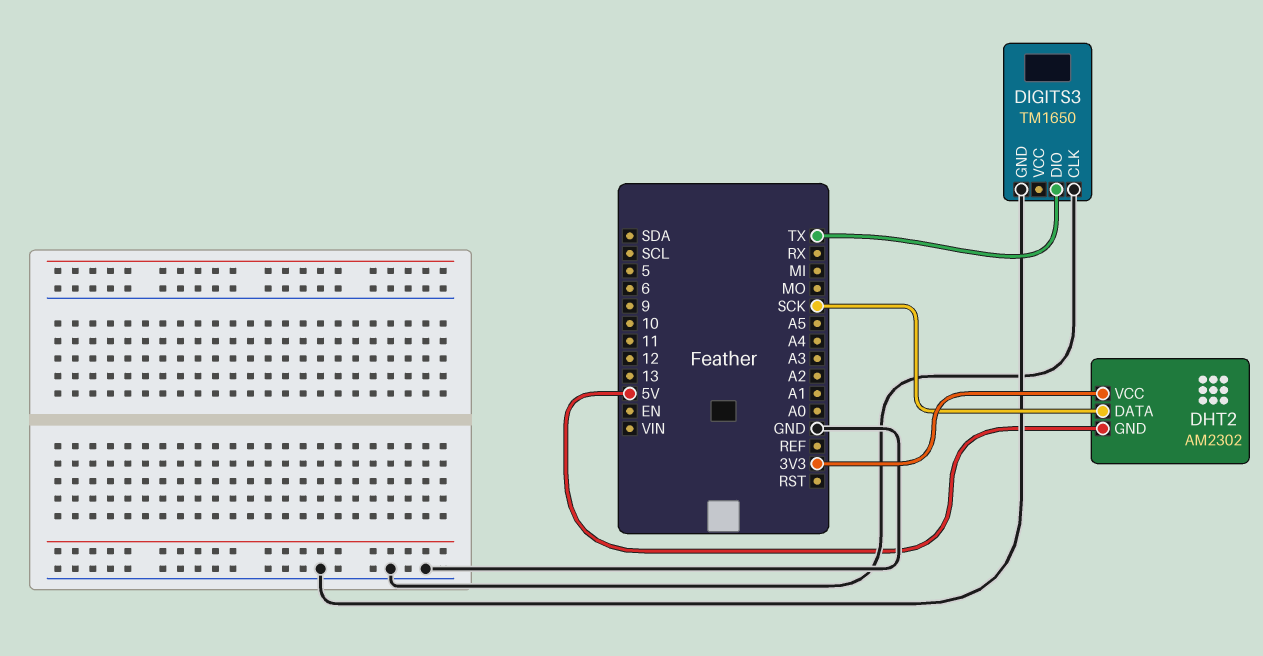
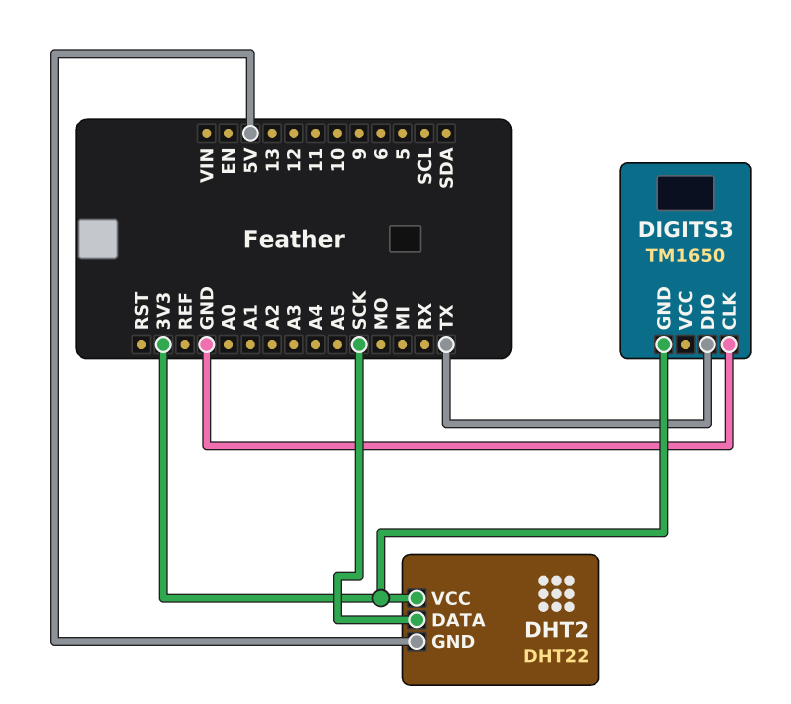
DHT2: AM2302 -> DHT22
DIGITS3 pin GND: GND -> 3V3

